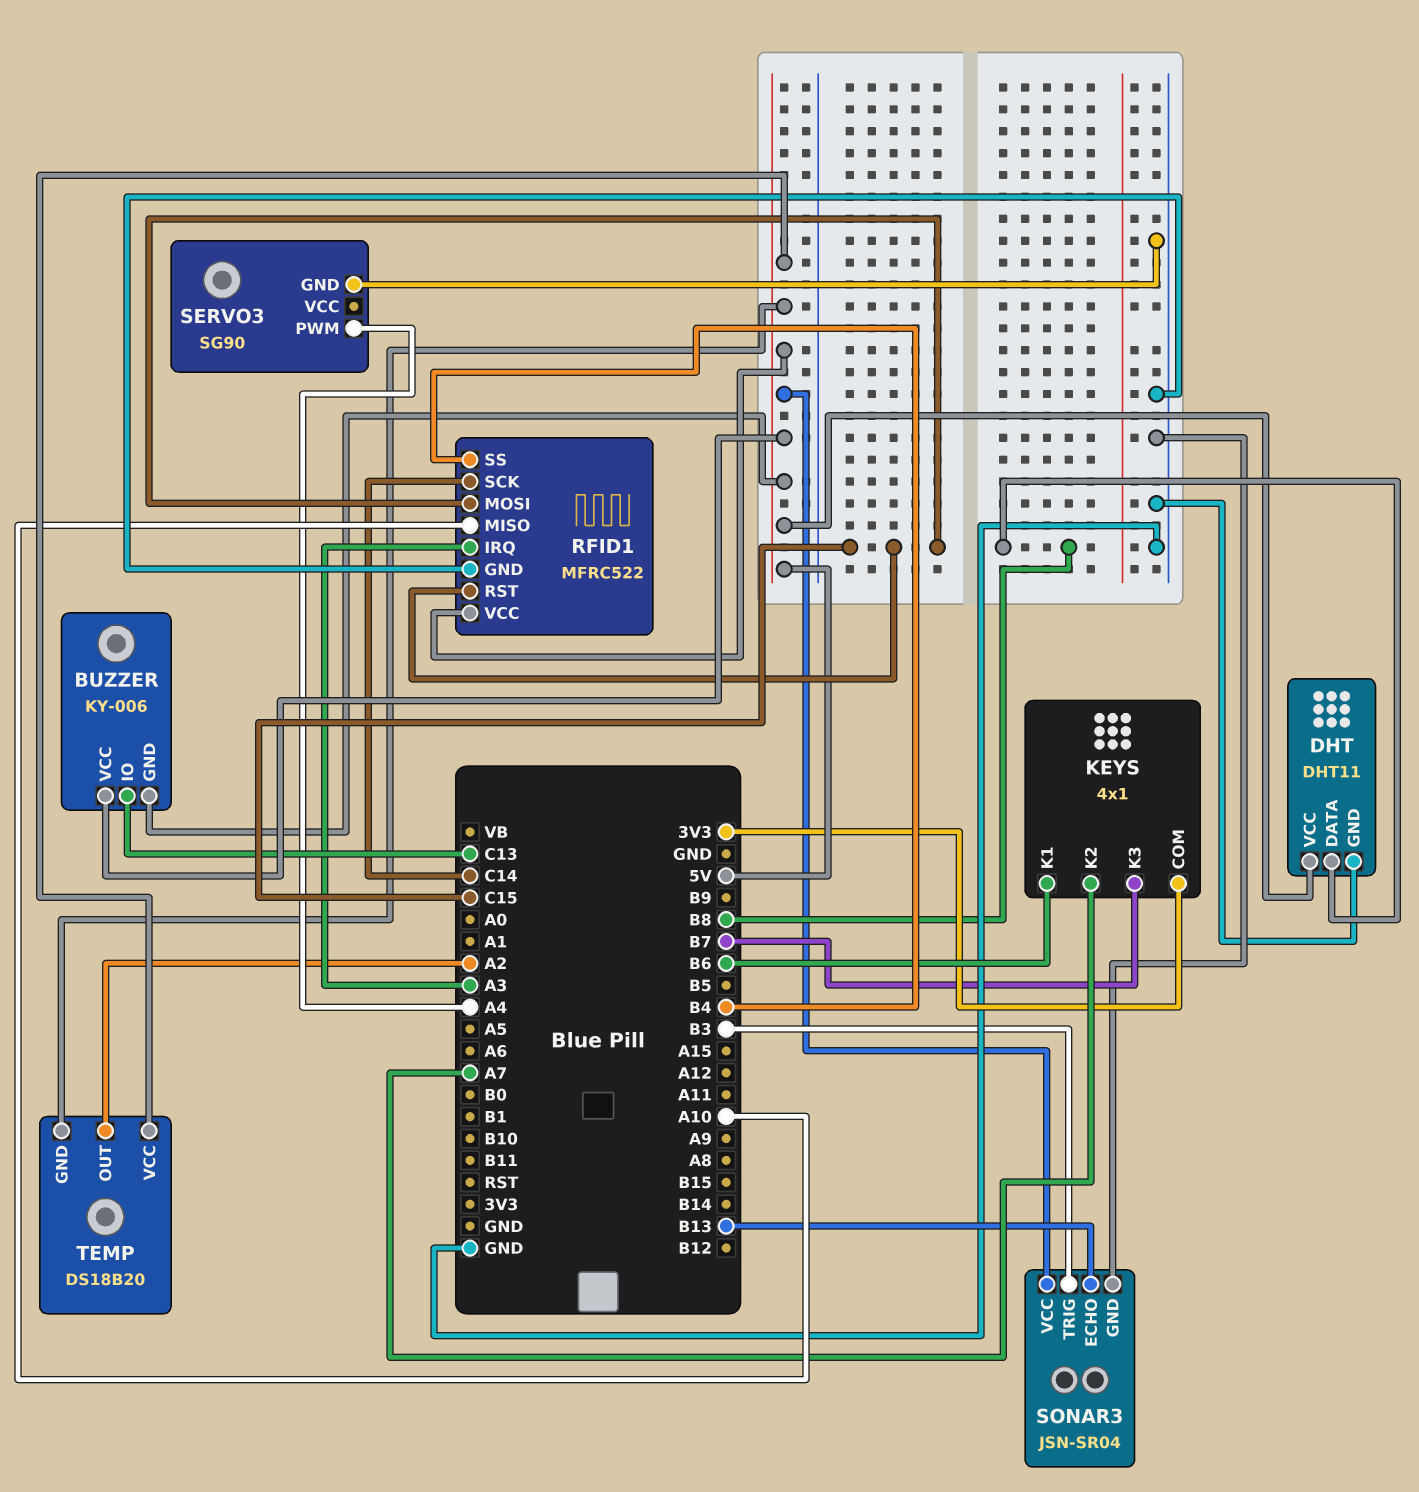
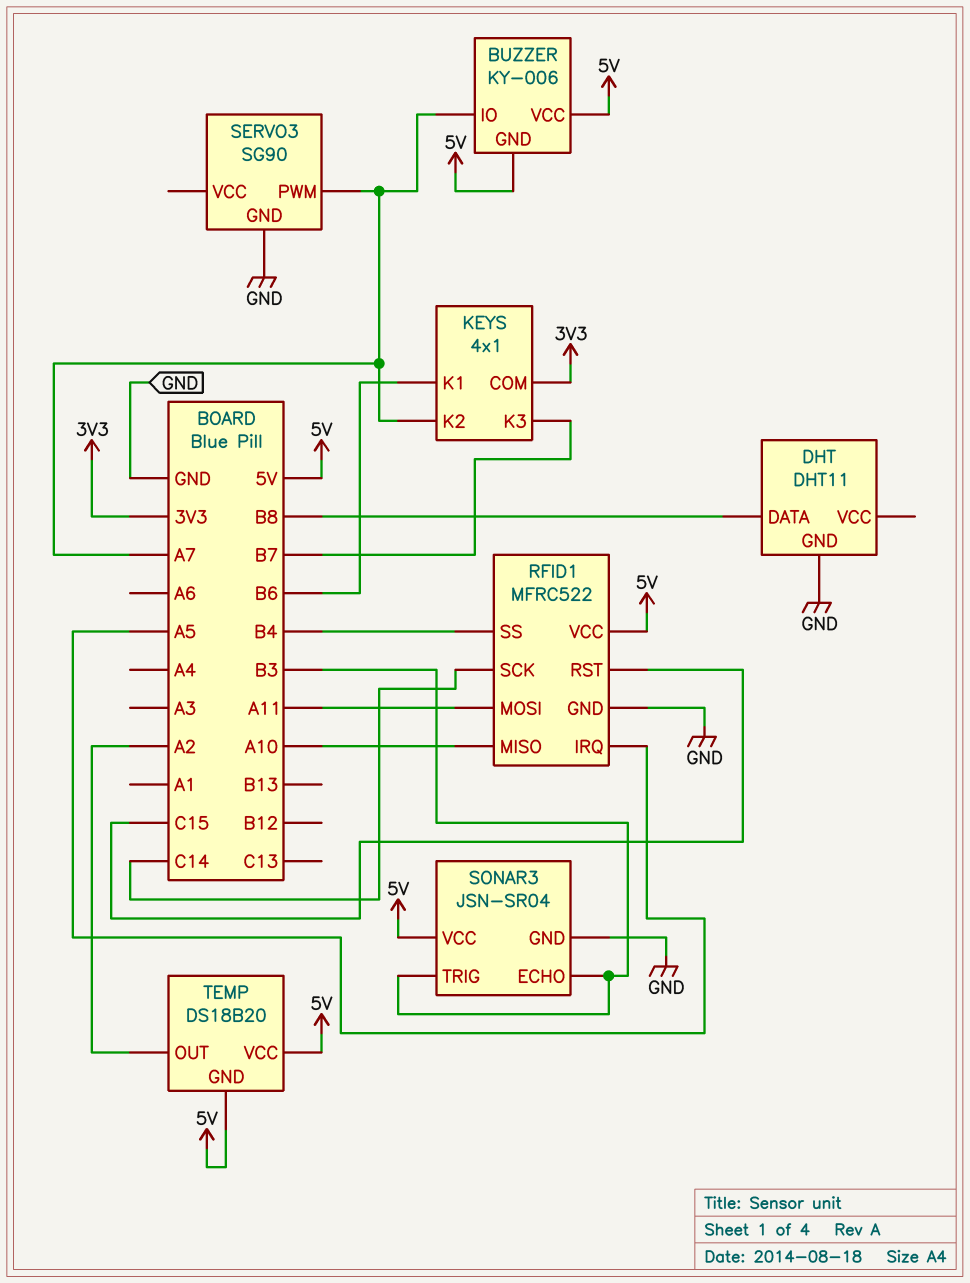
BUZZER pin IO: C13 -> A7
DHT pin VCC: 5V -> none
RFID1 pin IRQ: A3 -> A5
RFID1 pin MOSI: C15 -> A11
SERVO3 pin PWM: A4 -> A7
SONAR3 pin ECHO: B13 -> B3

